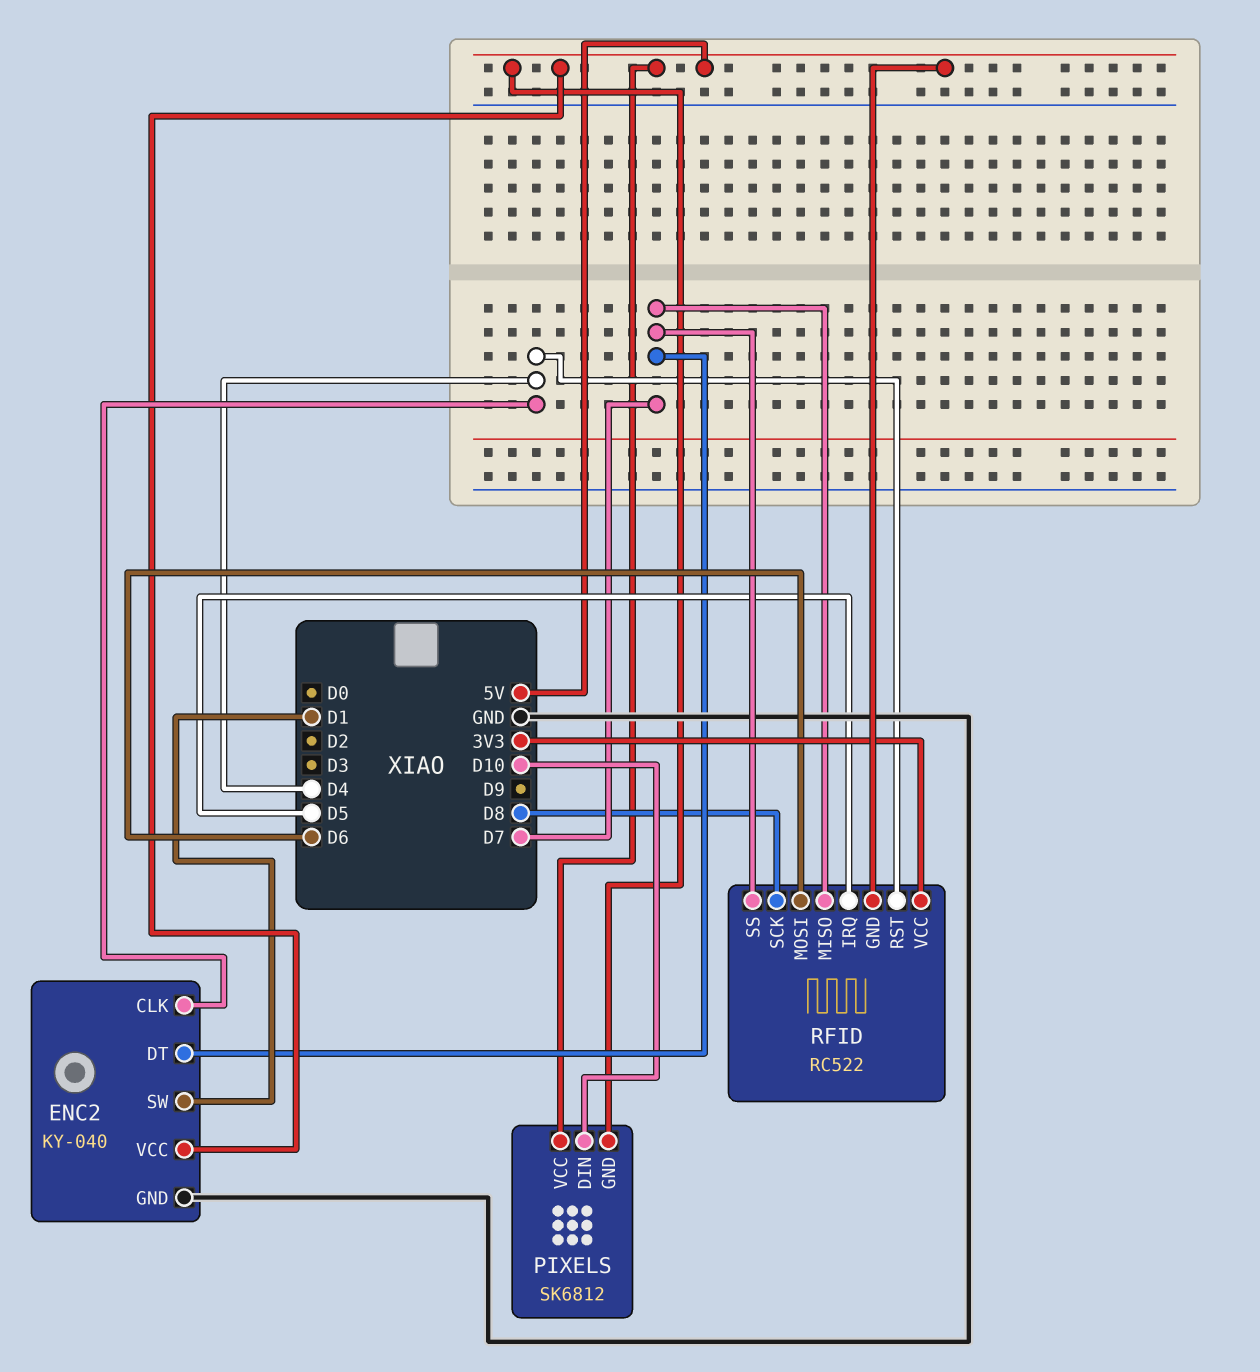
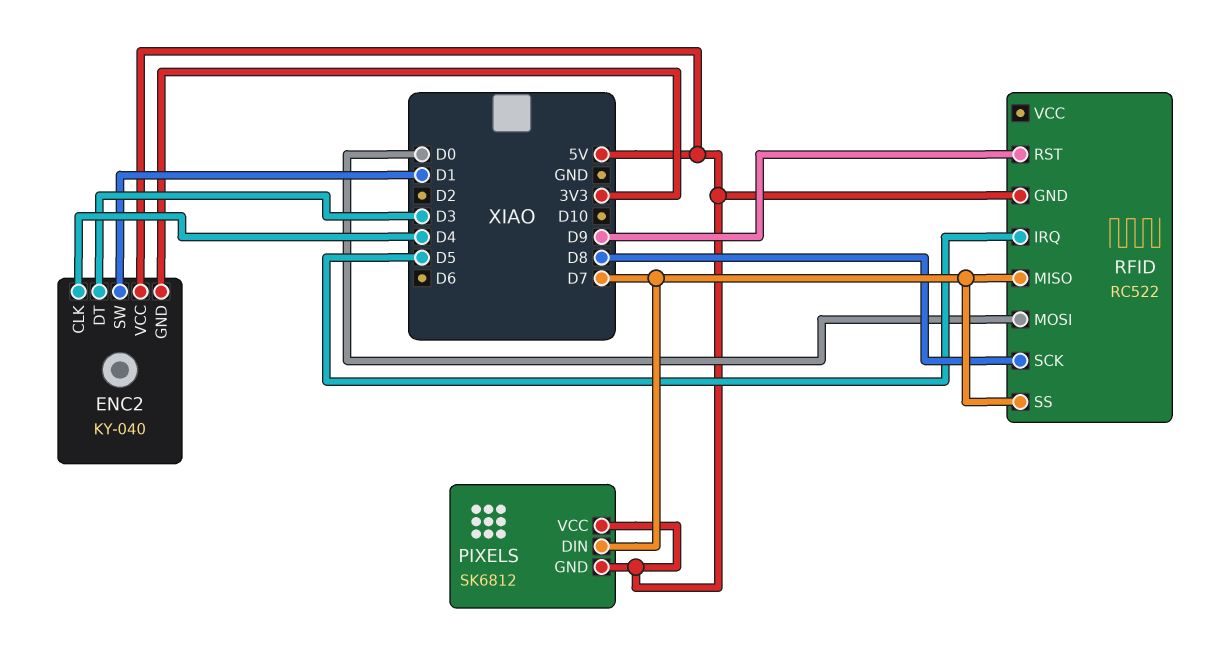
ENC2 pin DT: D7 -> D3
ENC2 pin GND: GND -> 3V3
PIXELS pin DIN: D10 -> D7
RFID pin MOSI: D6 -> D0
RFID pin RST: D4 -> D9
RFID pin VCC: 3V3 -> none

